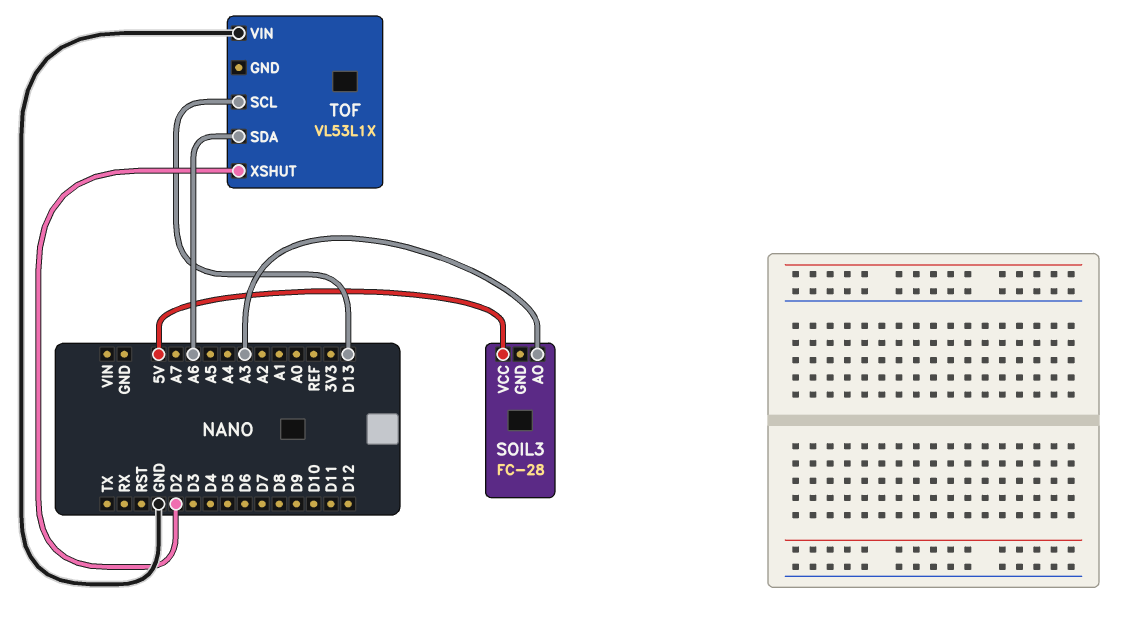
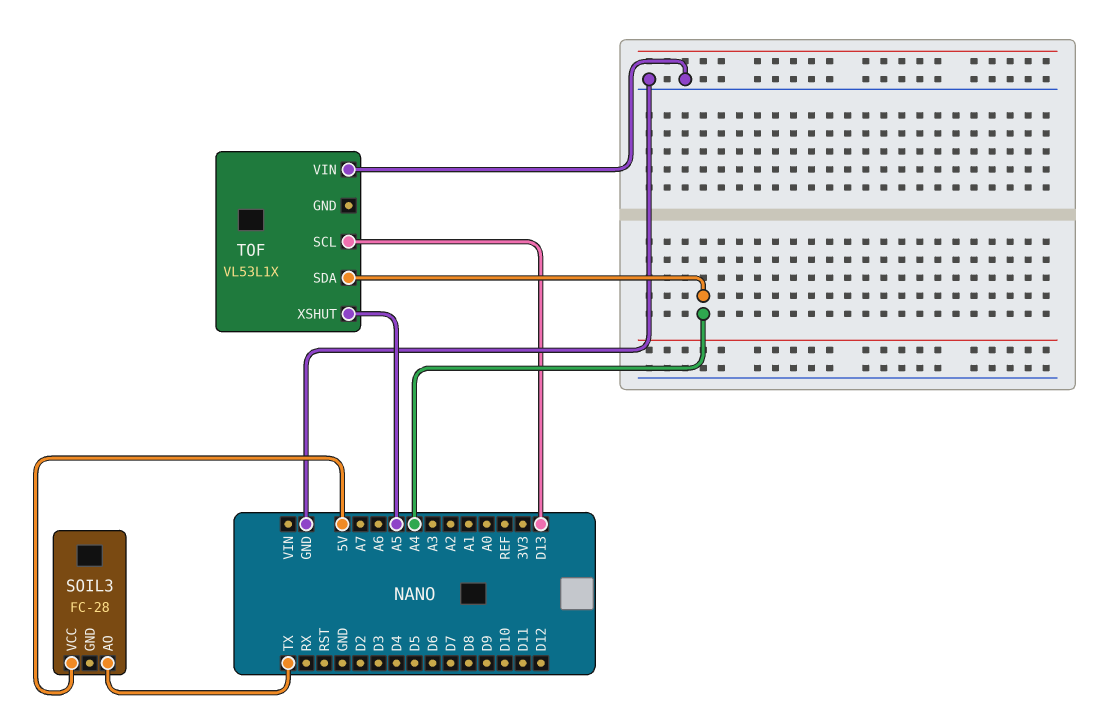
SOIL3 pin AO: A3 -> TX
TOF pin SDA: A6 -> A4
TOF pin XSHUT: D2 -> A5

